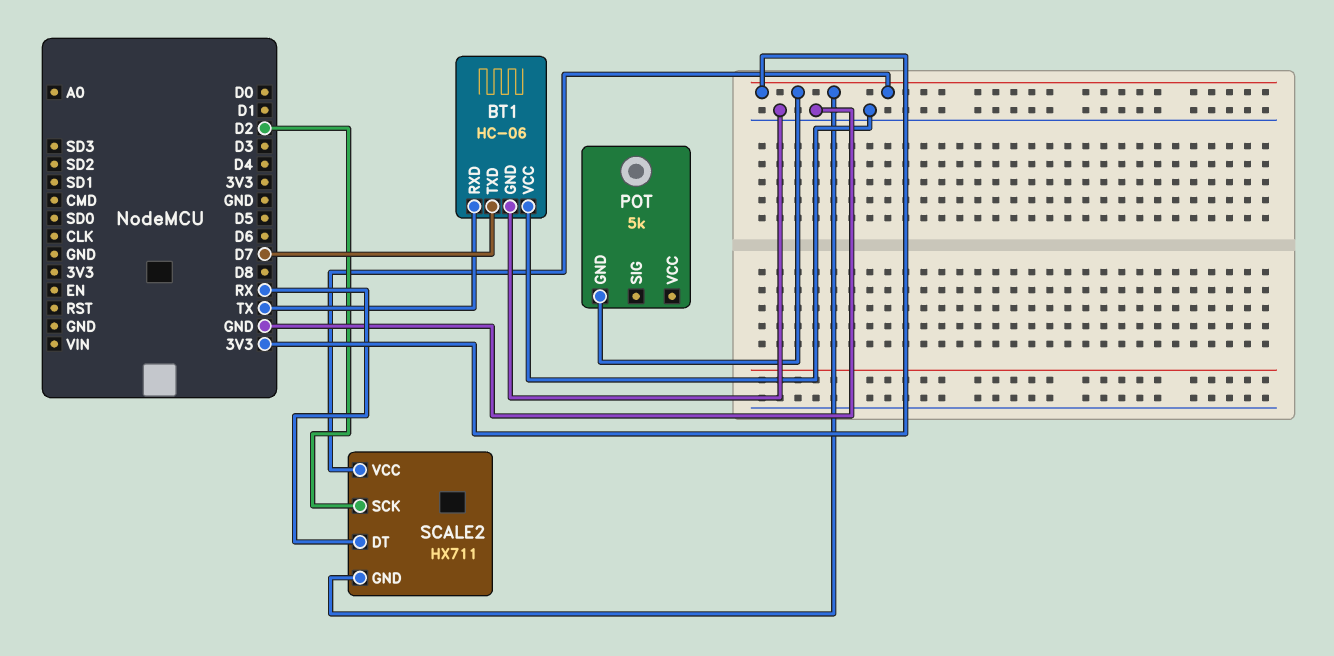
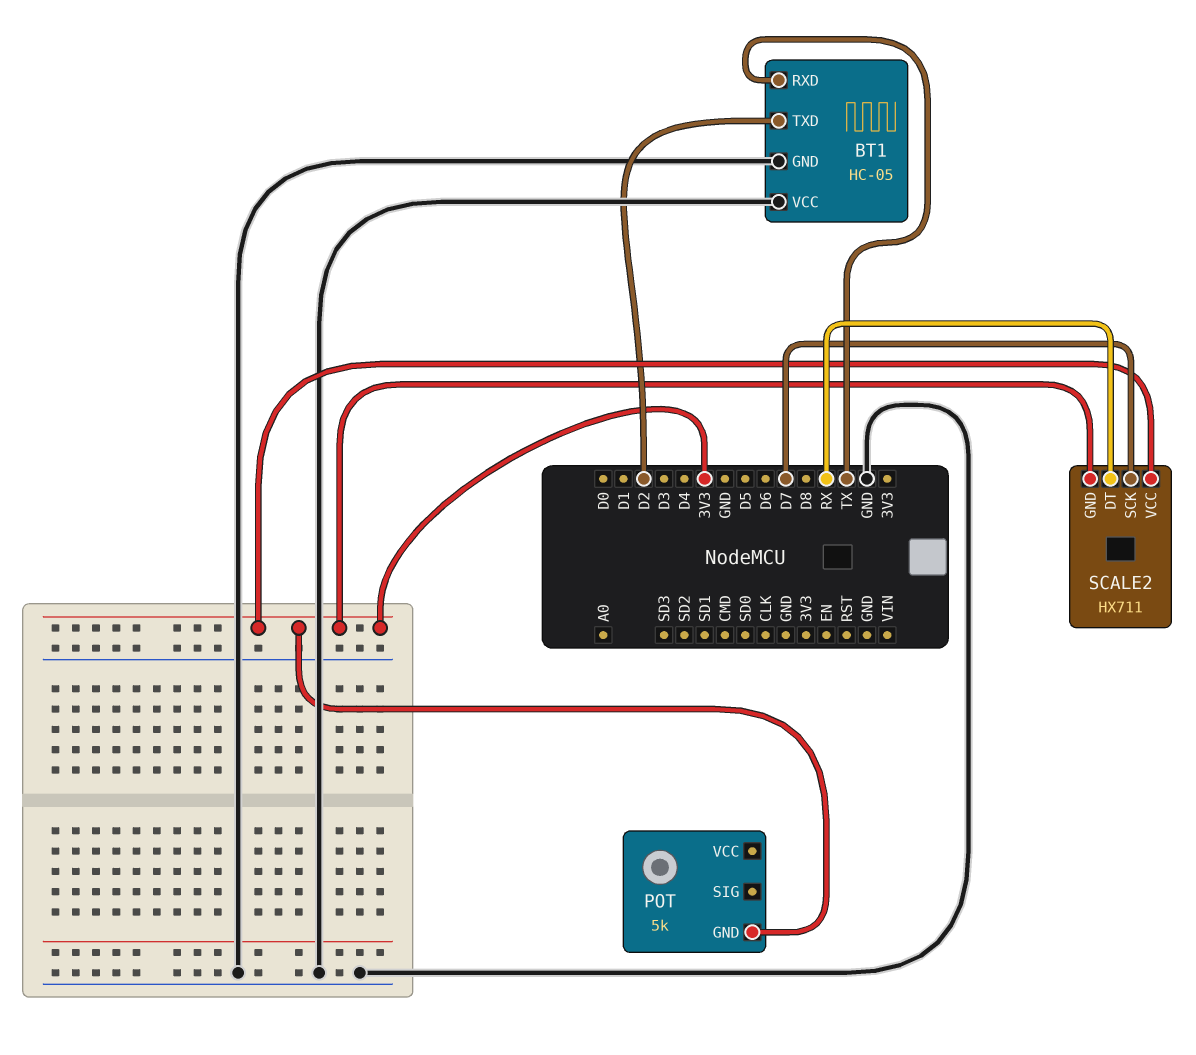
BT1: HC-06 -> HC-05
BT1 pin TXD: D7 -> D2
SCALE2 pin SCK: D2 -> D7

